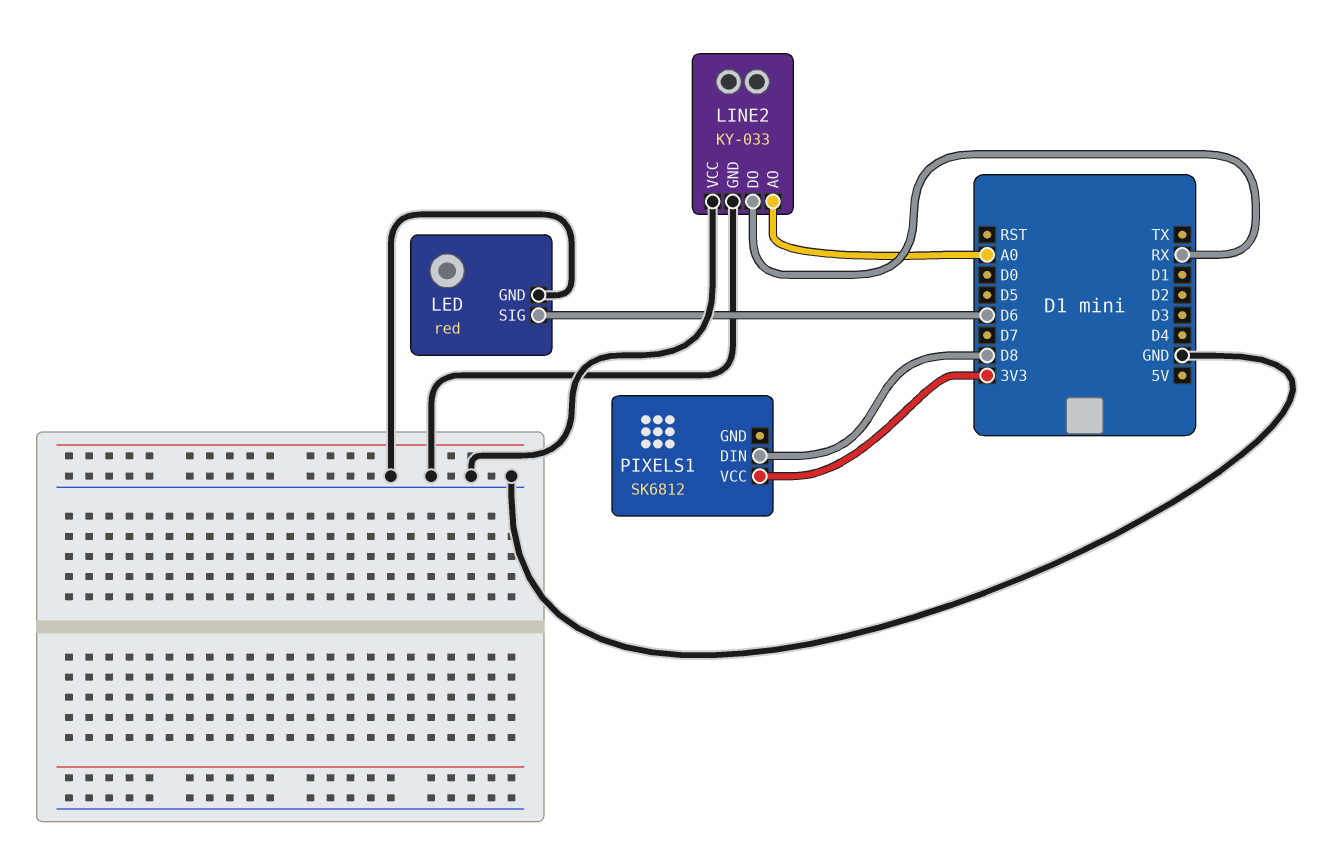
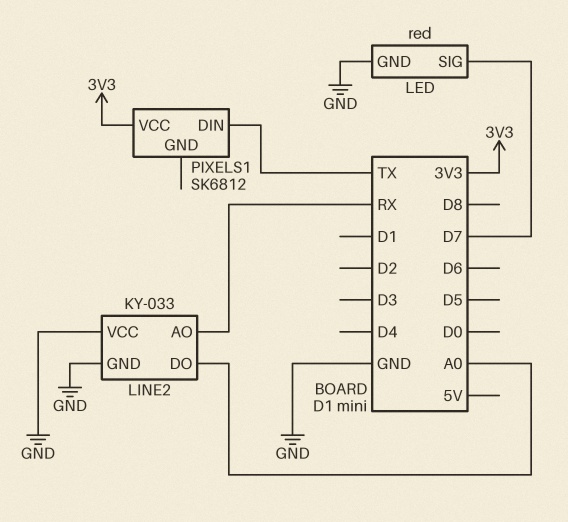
LED pin SIG: D6 -> D7
LINE2 pin AO: A0 -> RX
LINE2 pin DO: RX -> A0
PIXELS1 pin DIN: D8 -> TX

